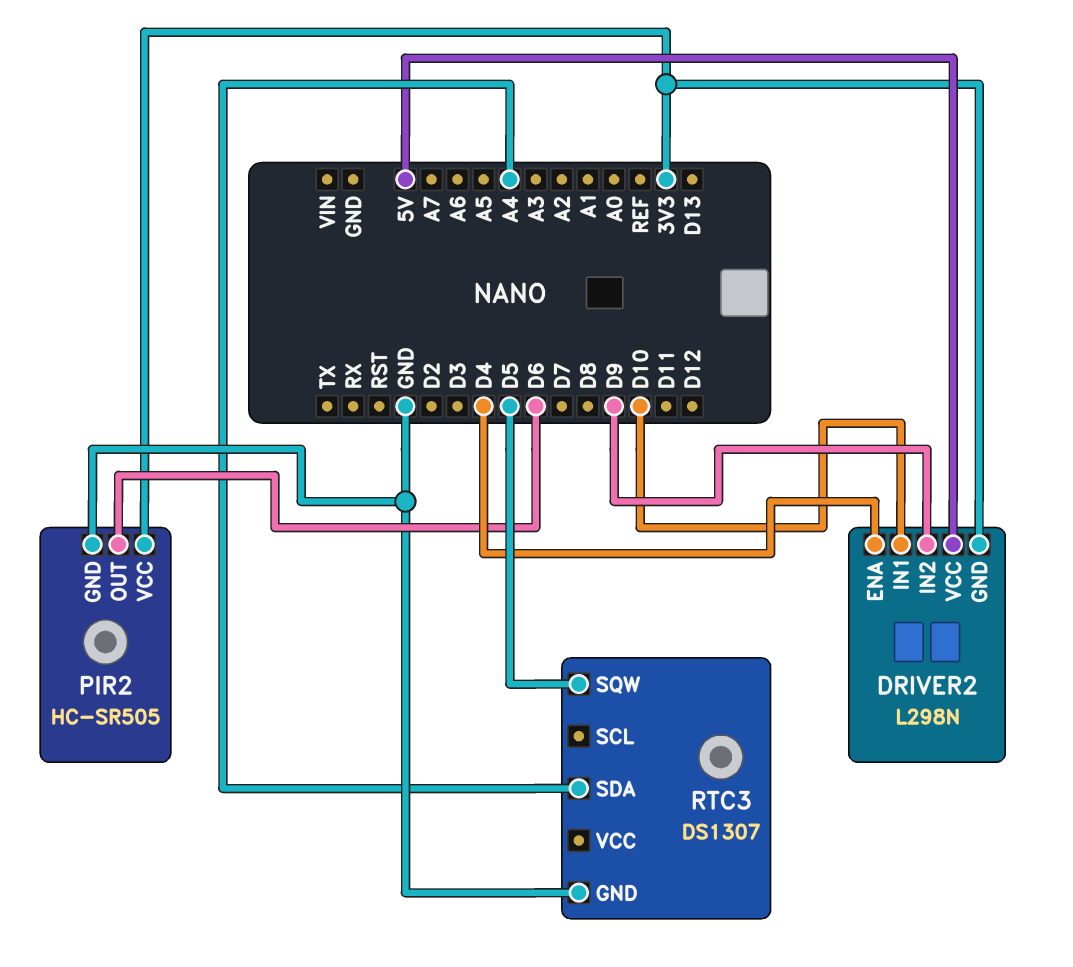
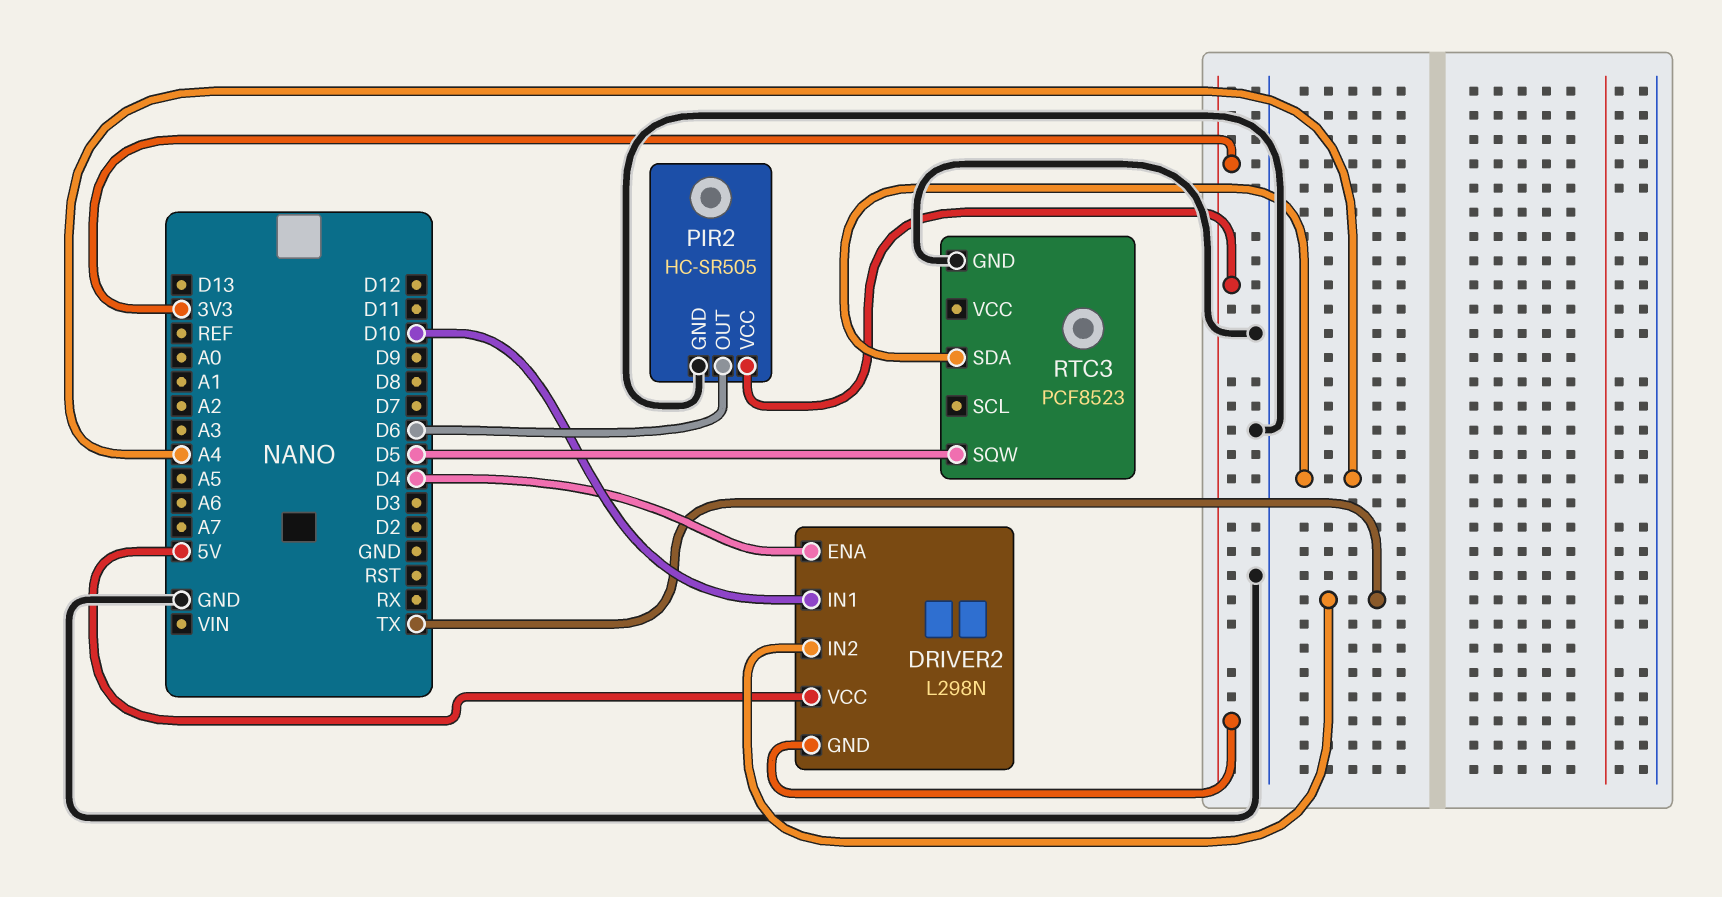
DRIVER2 pin IN2: D9 -> TX
RTC3: DS1307 -> PCF8523

